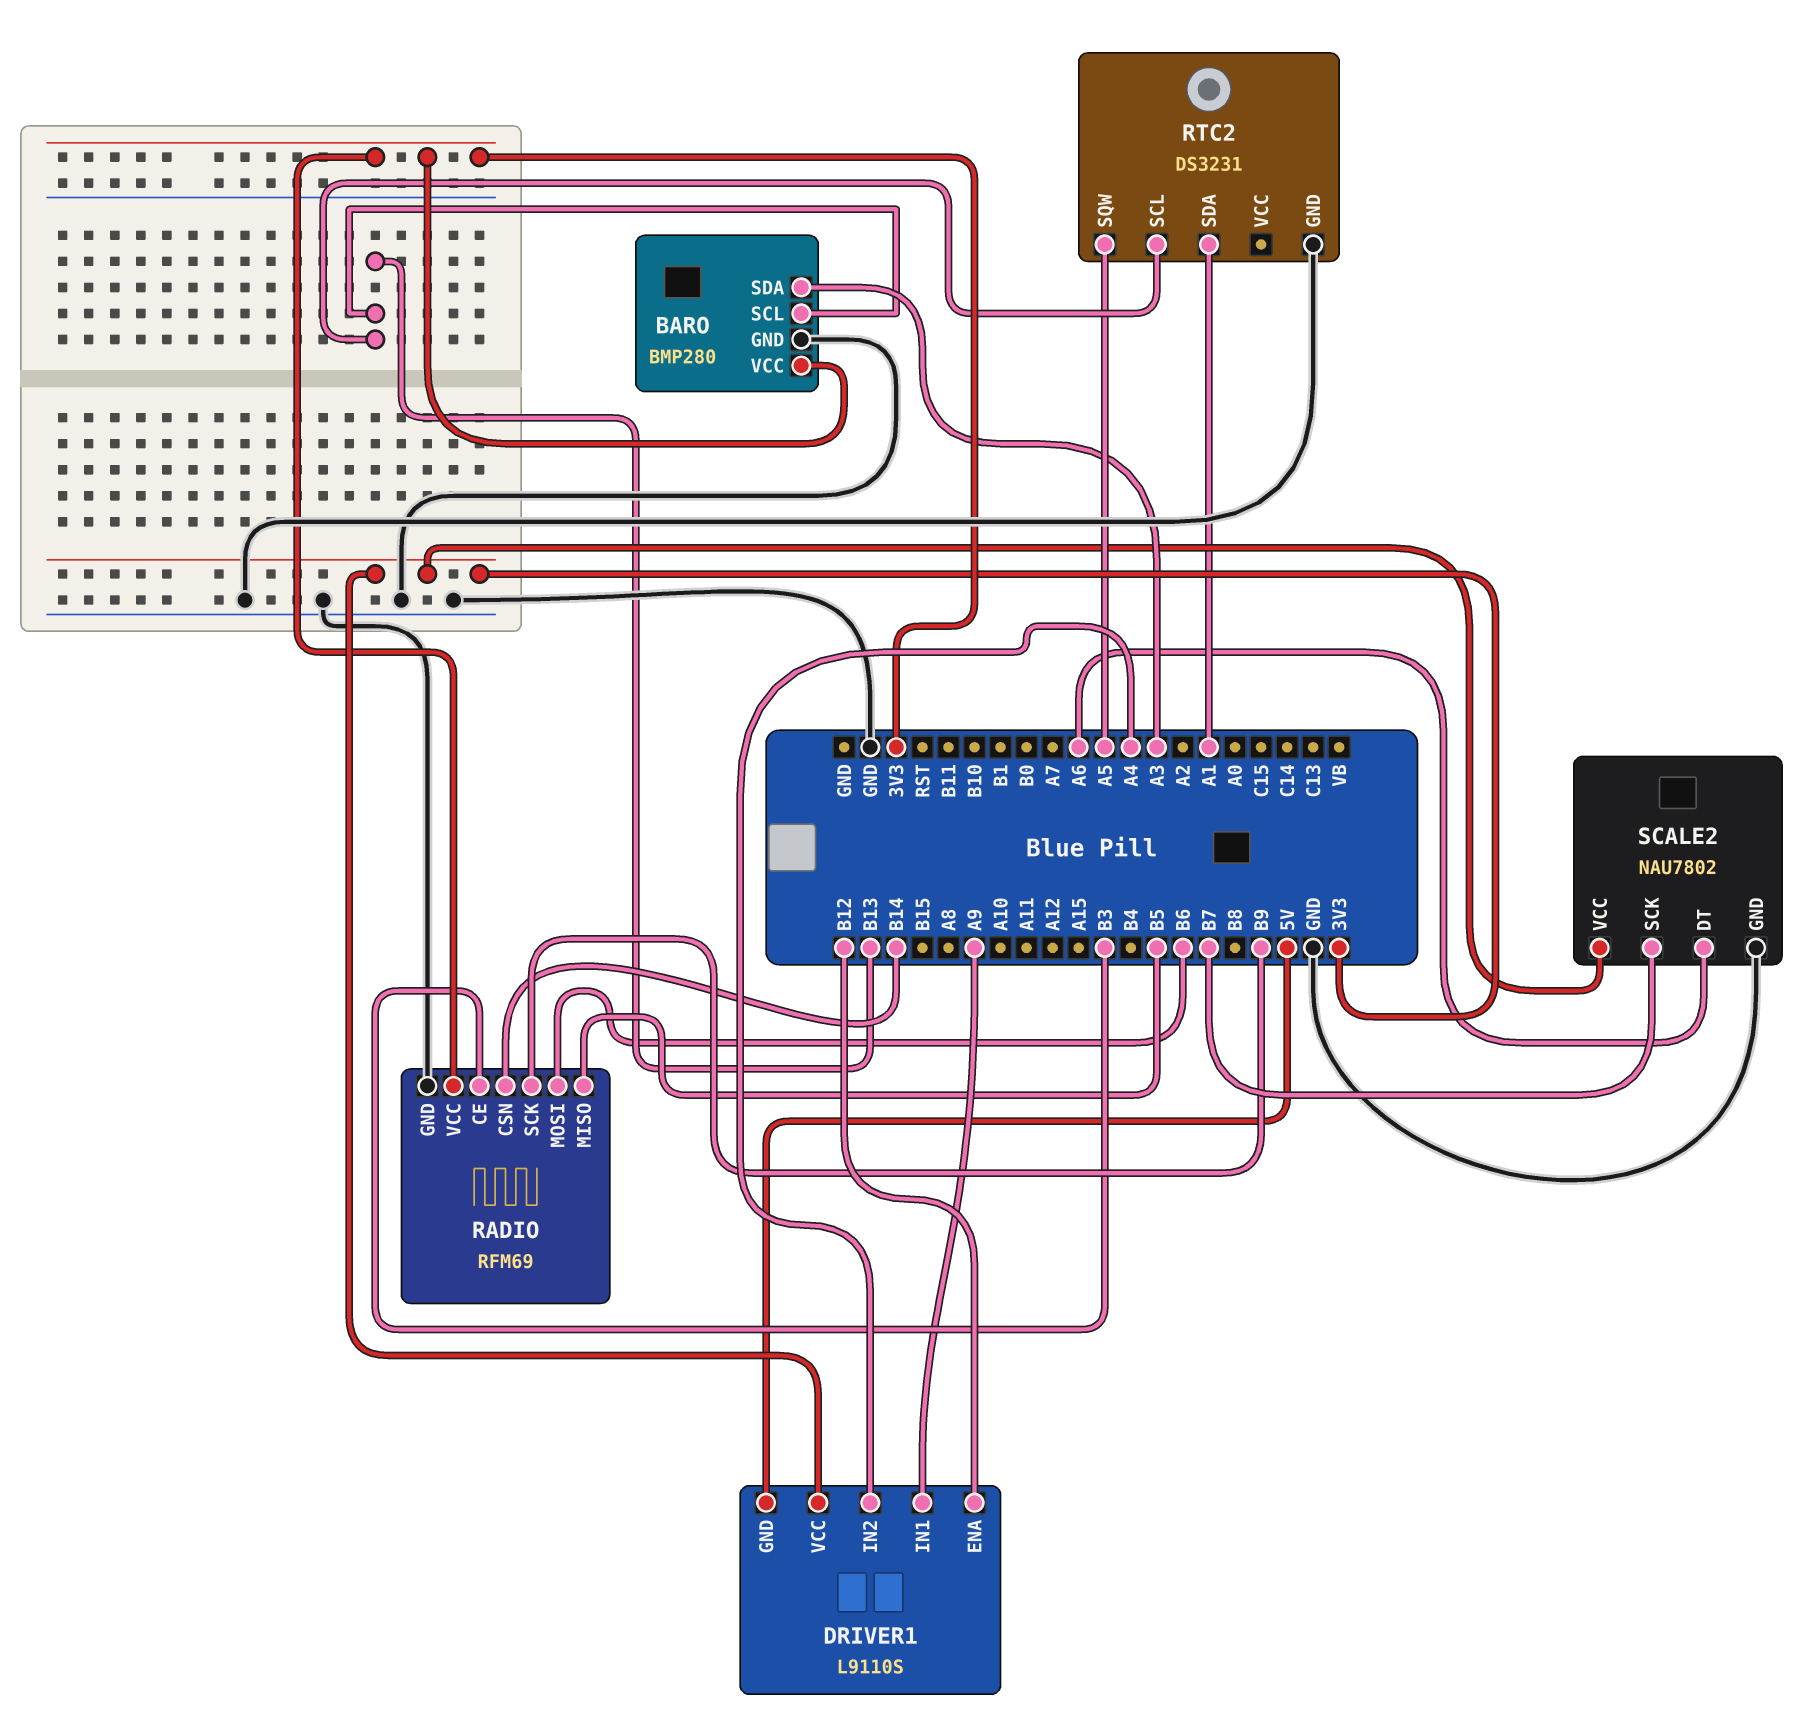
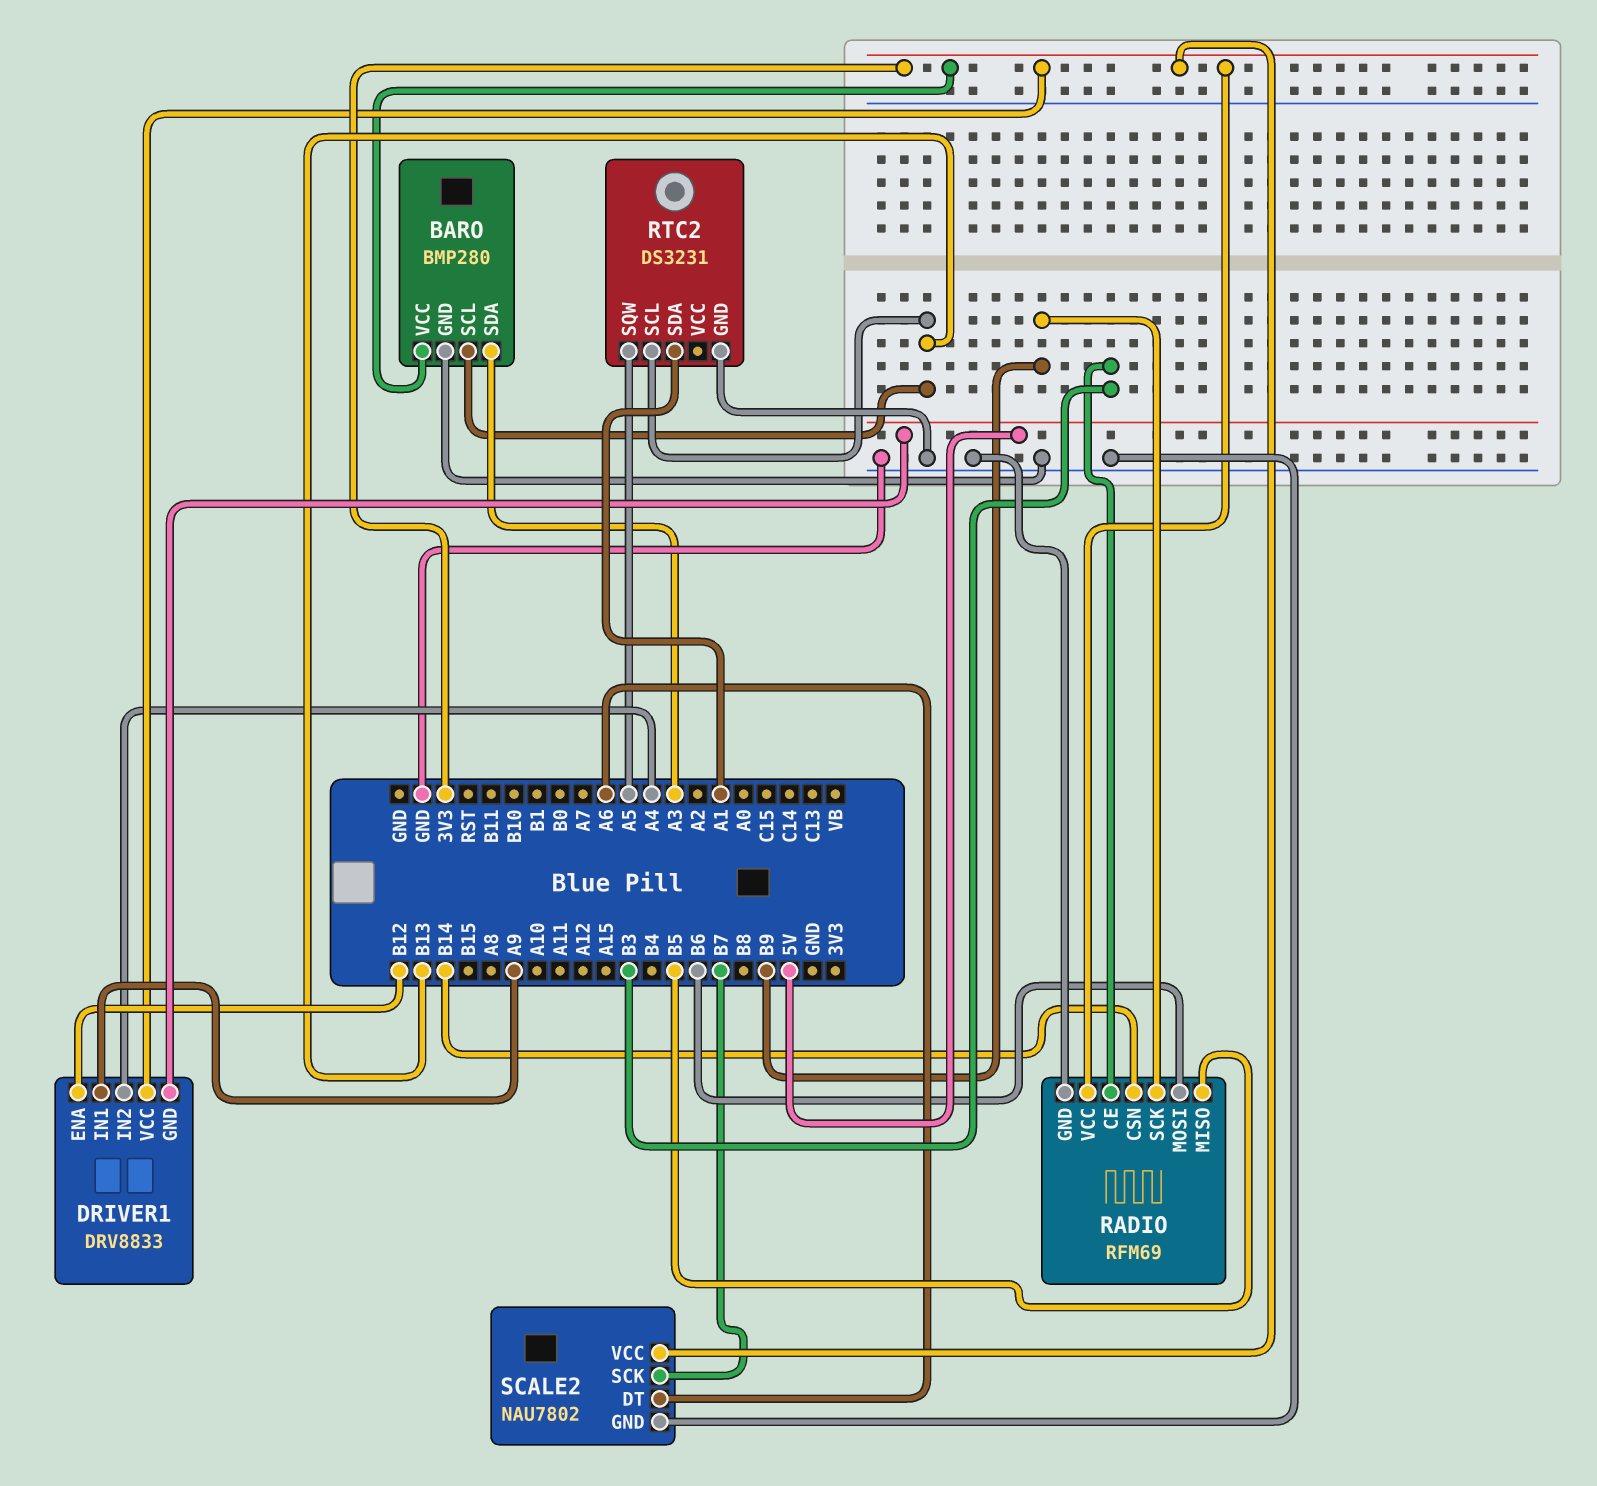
DRIVER1: L9110S -> DRV8833

